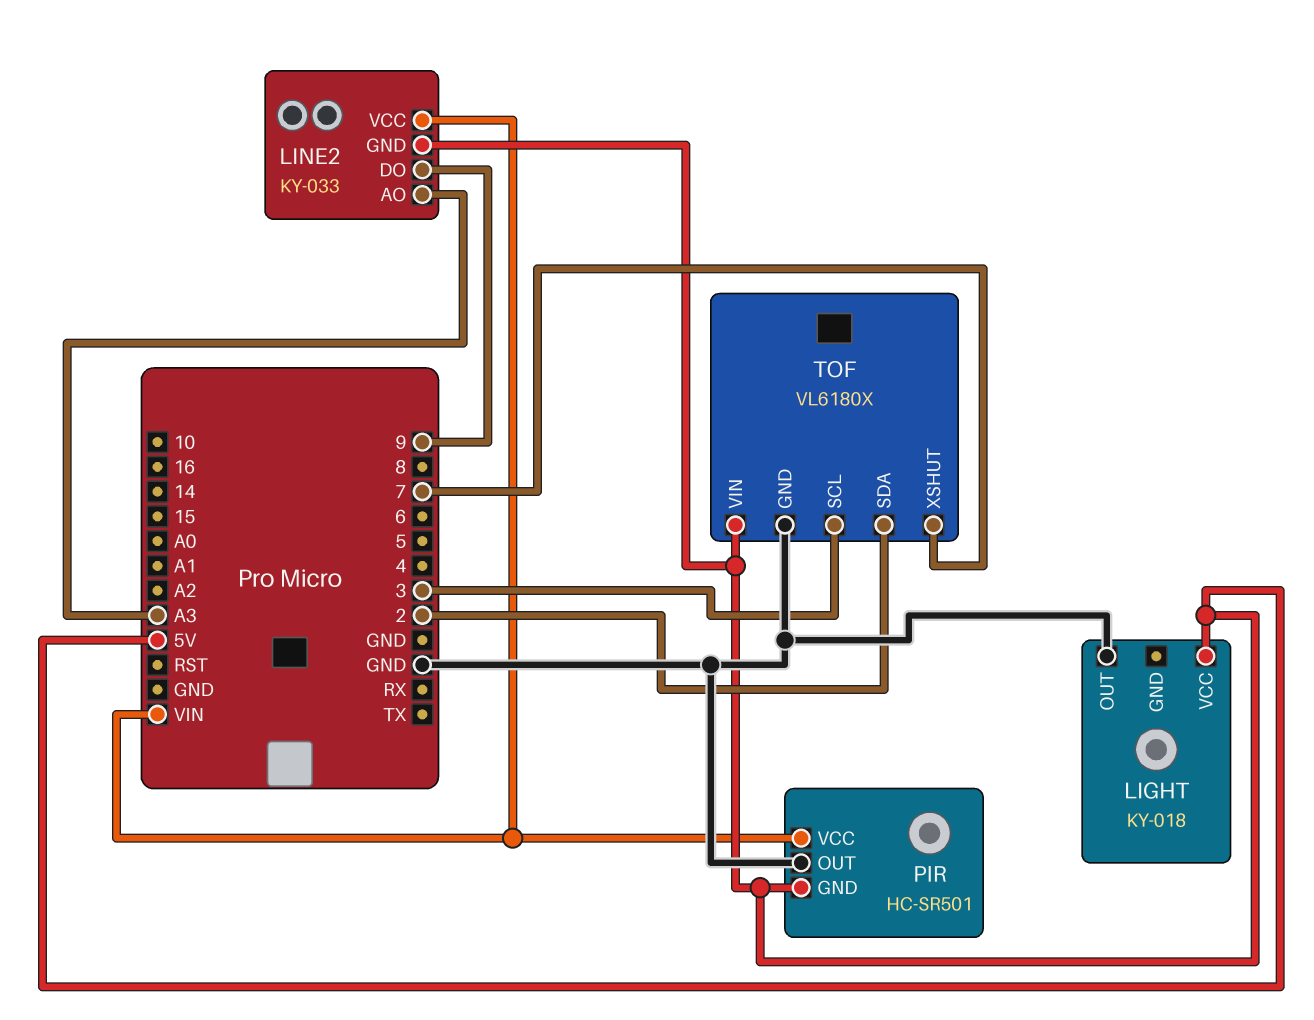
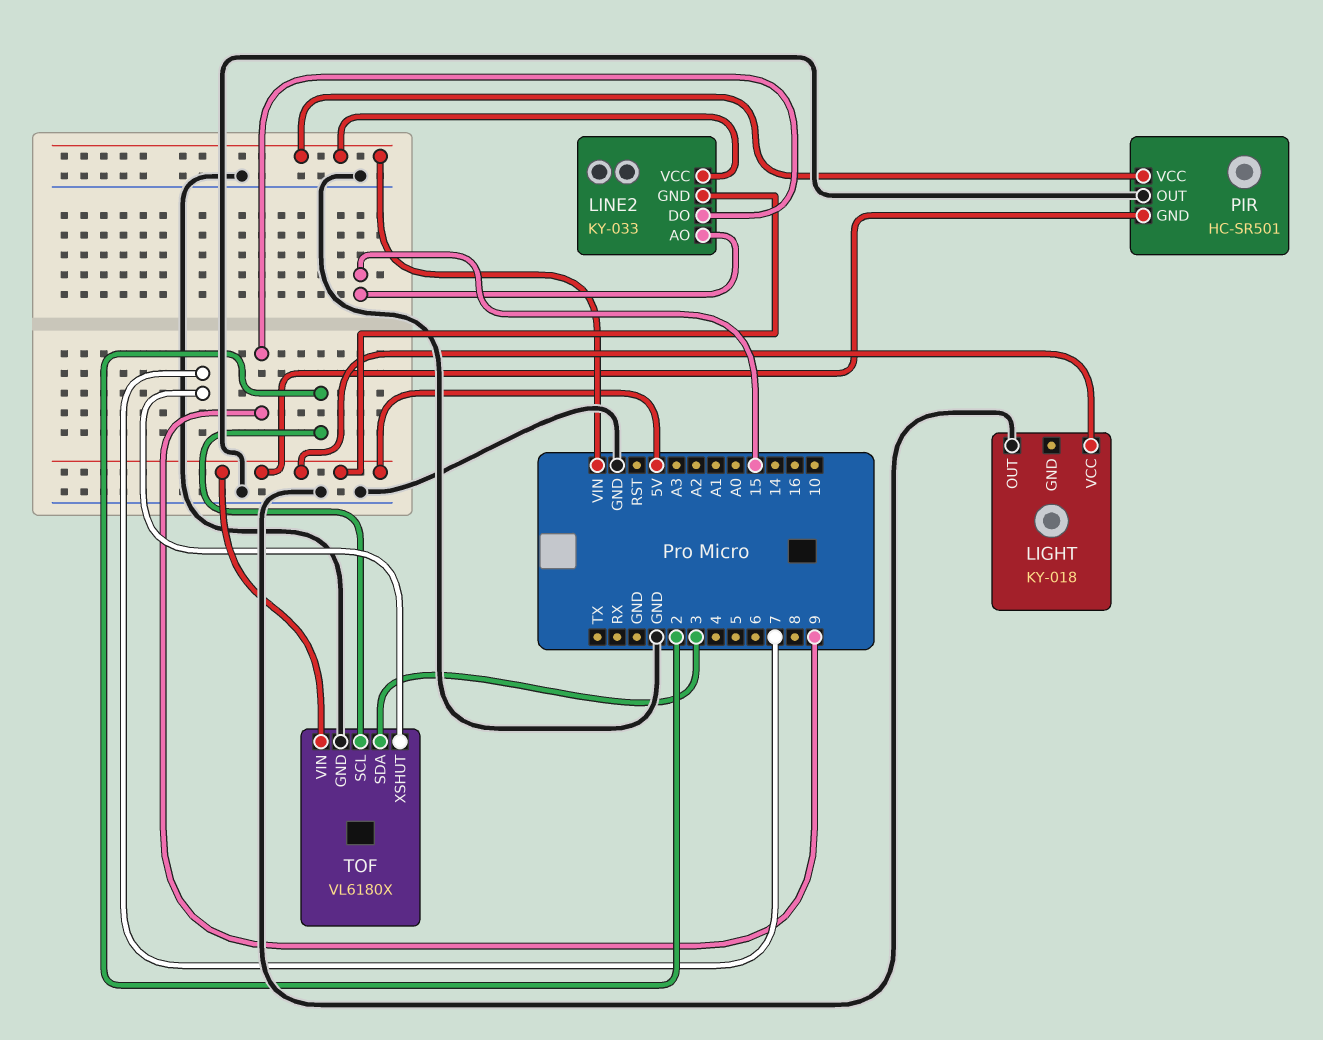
LINE2 pin AO: A3 -> 15
TOF pin SCL: 3 -> 2
TOF pin SDA: 2 -> 3

